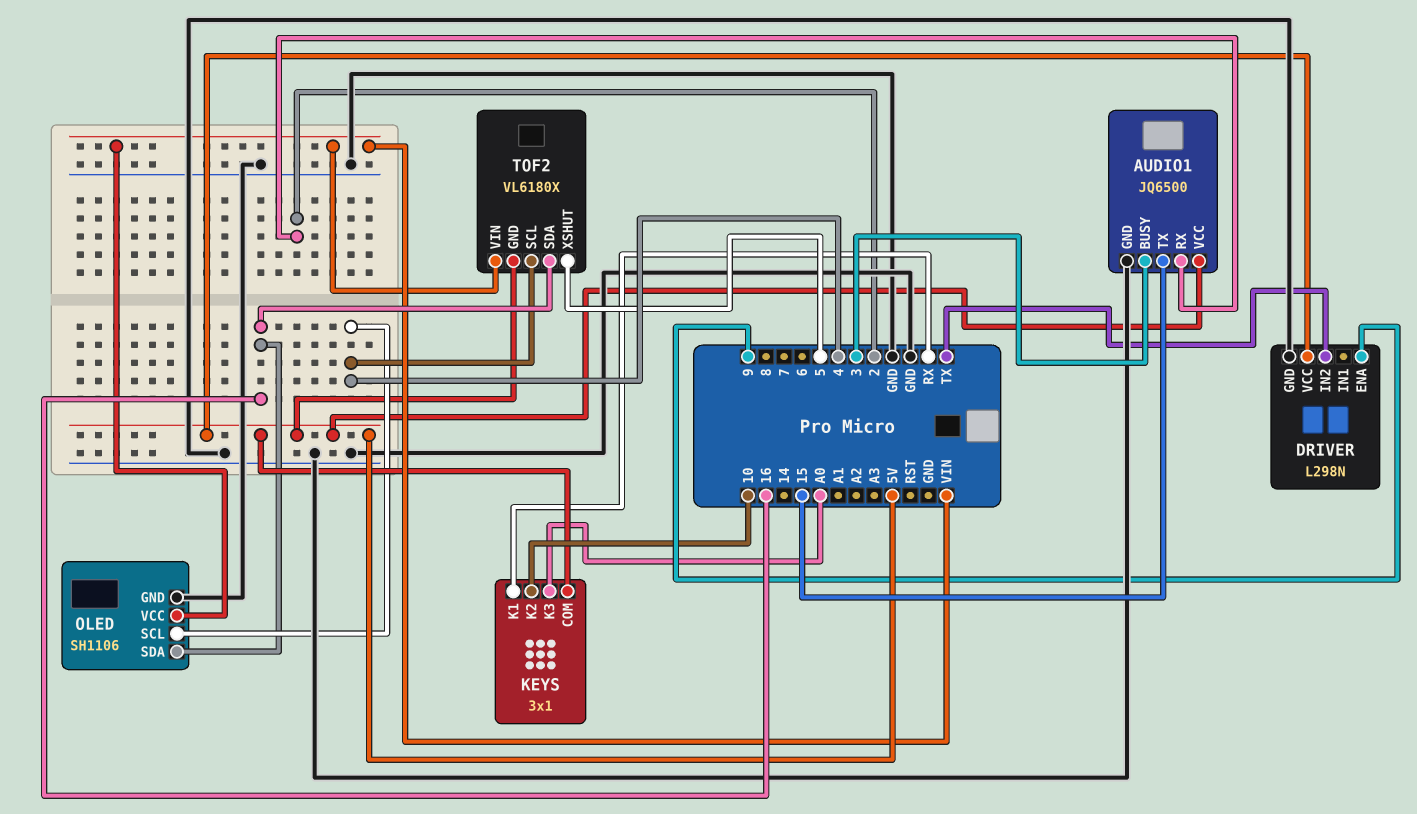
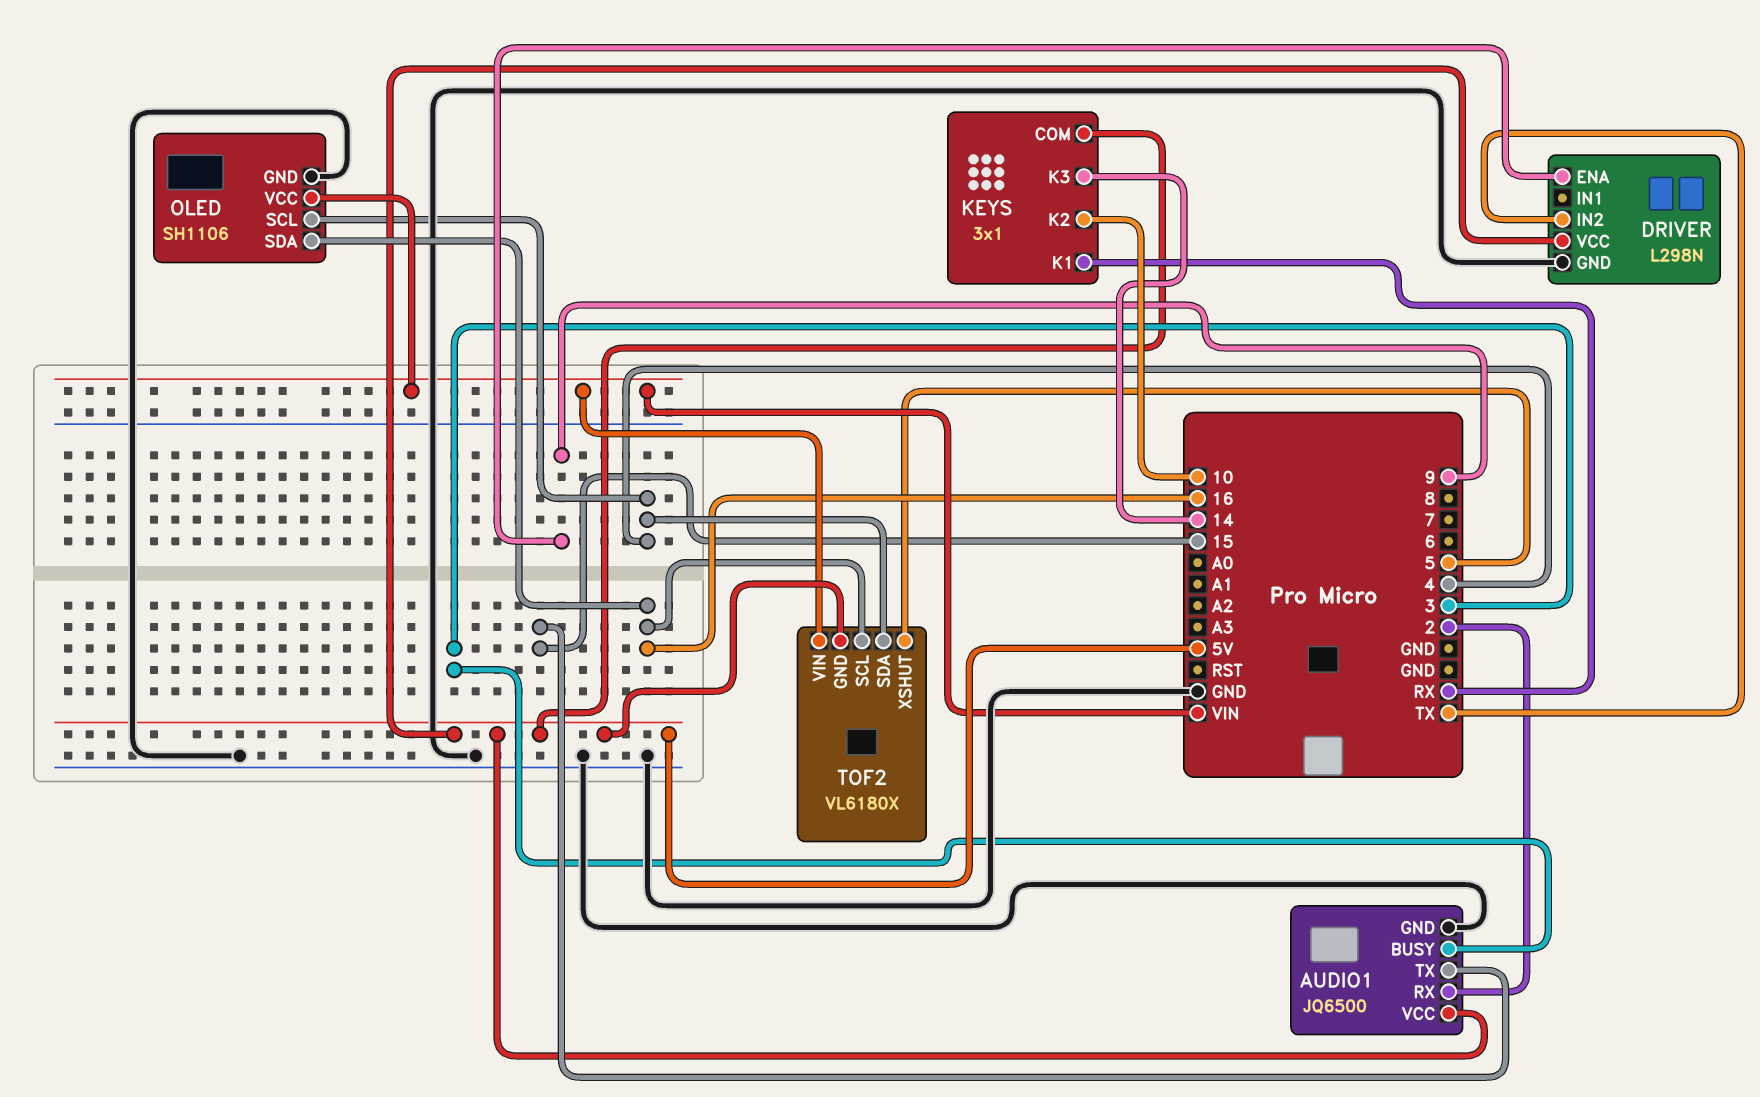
KEYS pin K3: A0 -> 14
TOF2 pin SCL: 4 -> 16
TOF2 pin SDA: 16 -> 4

